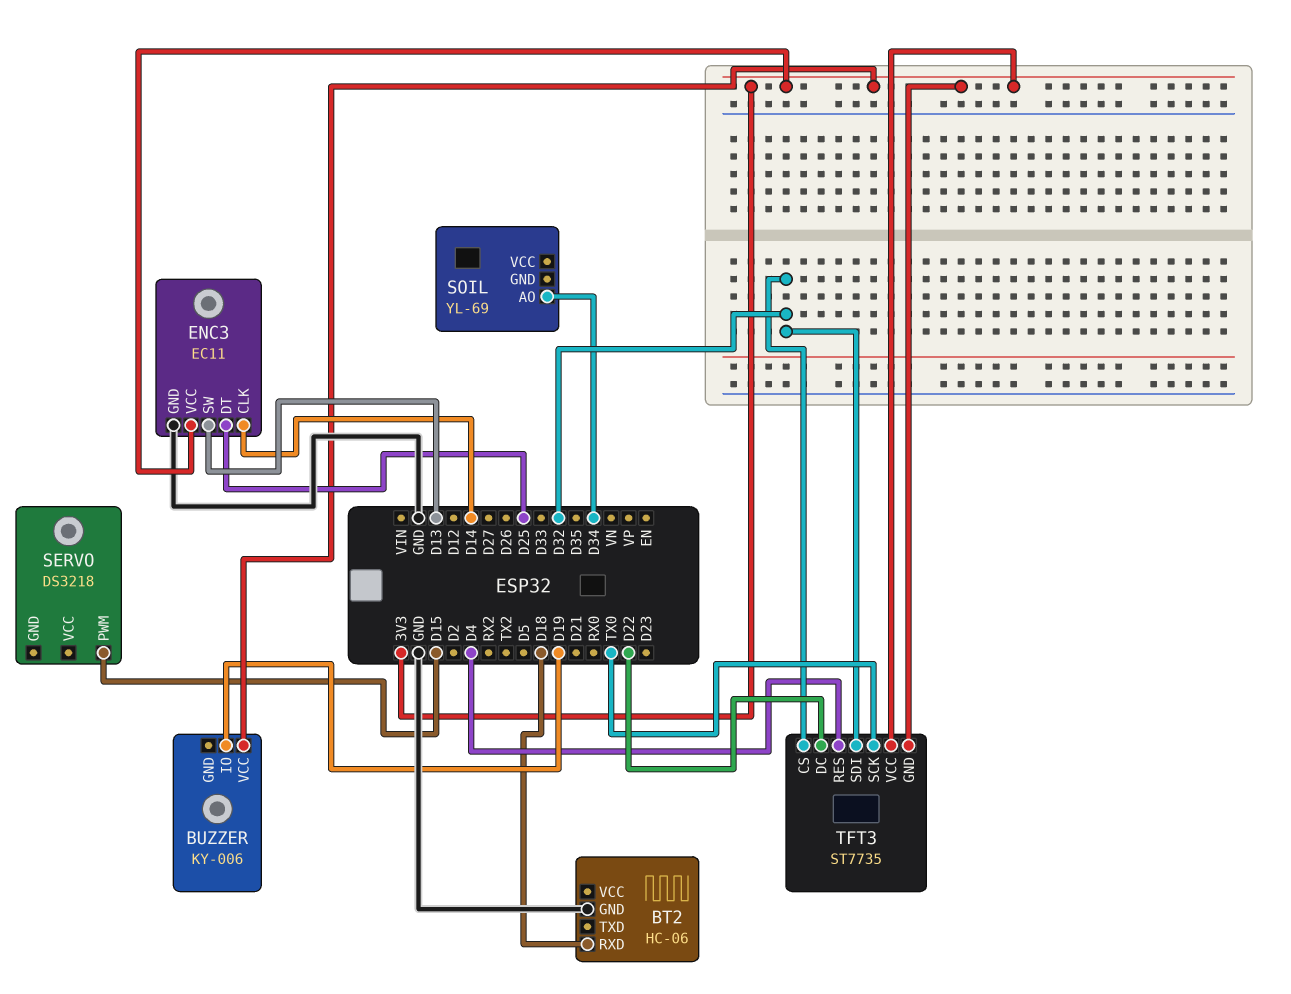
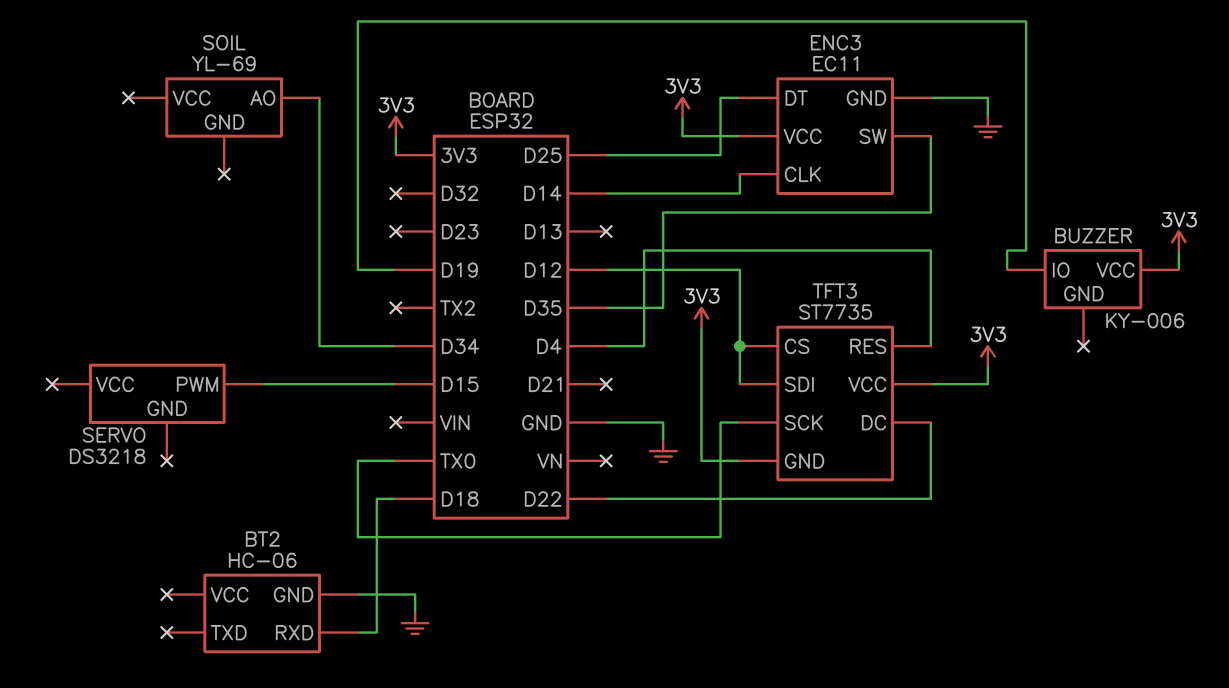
ENC3 pin SW: D13 -> D35
TFT3 pin CS: D32 -> D12
TFT3 pin SDI: D32 -> D12

